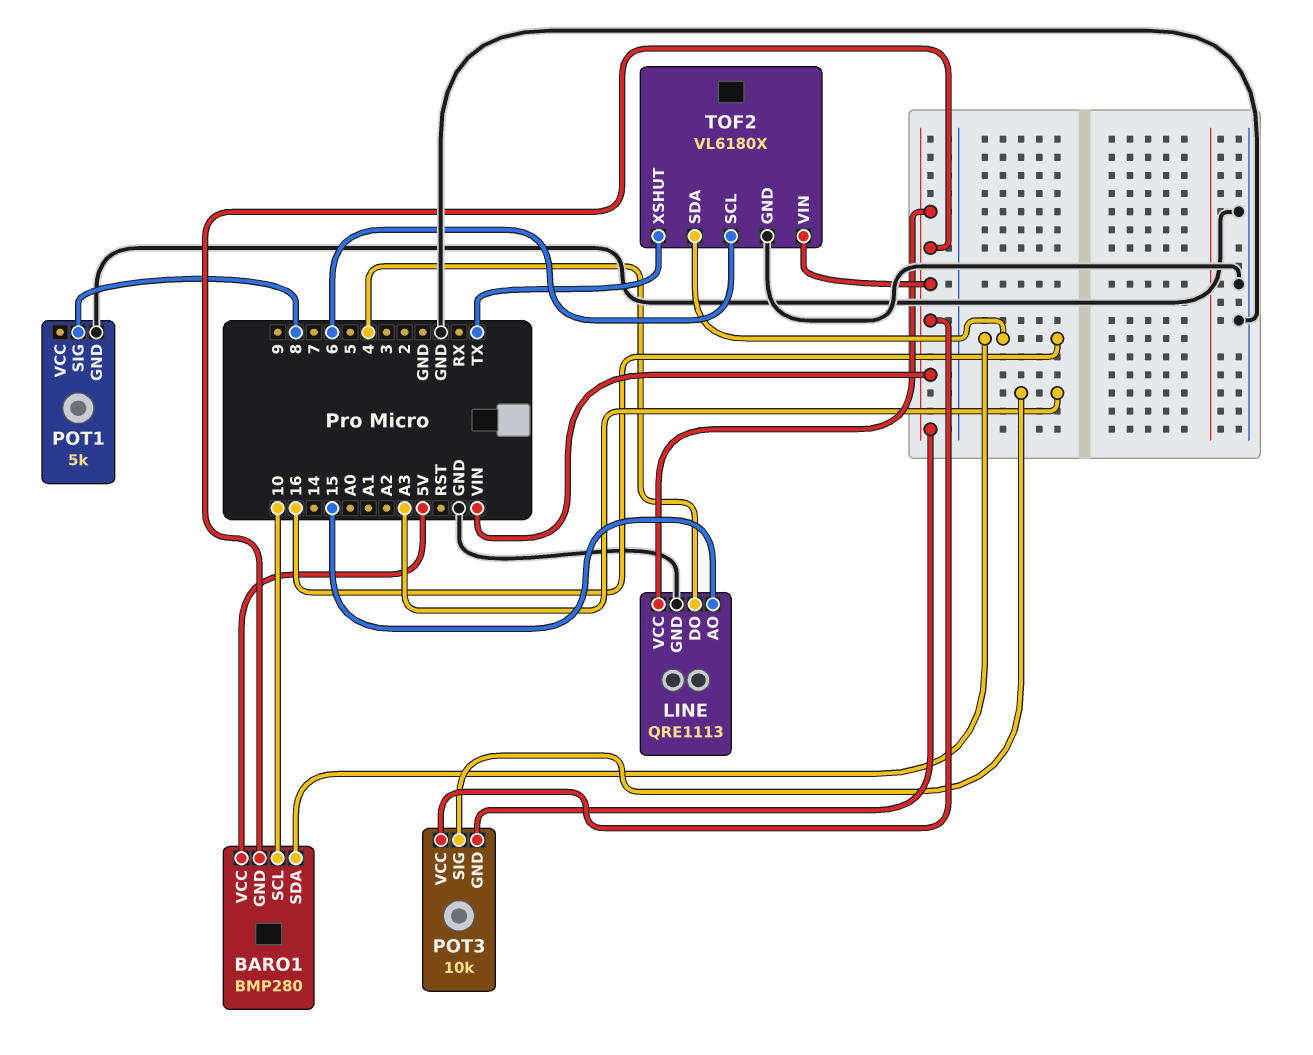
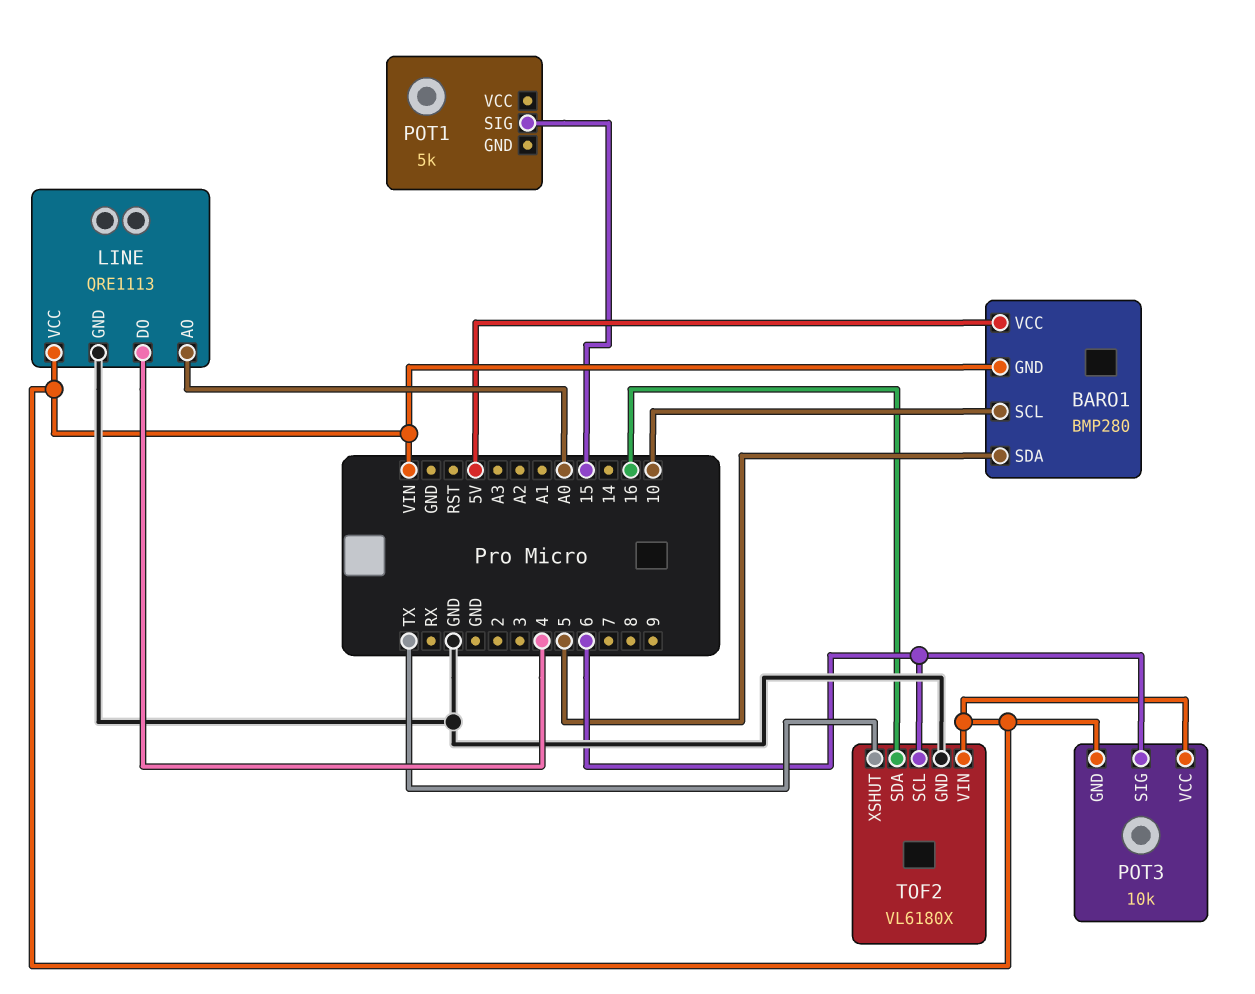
BARO1 pin SDA: 16 -> 5
LINE pin AO: 15 -> A0
POT1 pin GND: GND -> none
POT1 pin SIG: 8 -> 15
POT3 pin SIG: A3 -> 6

